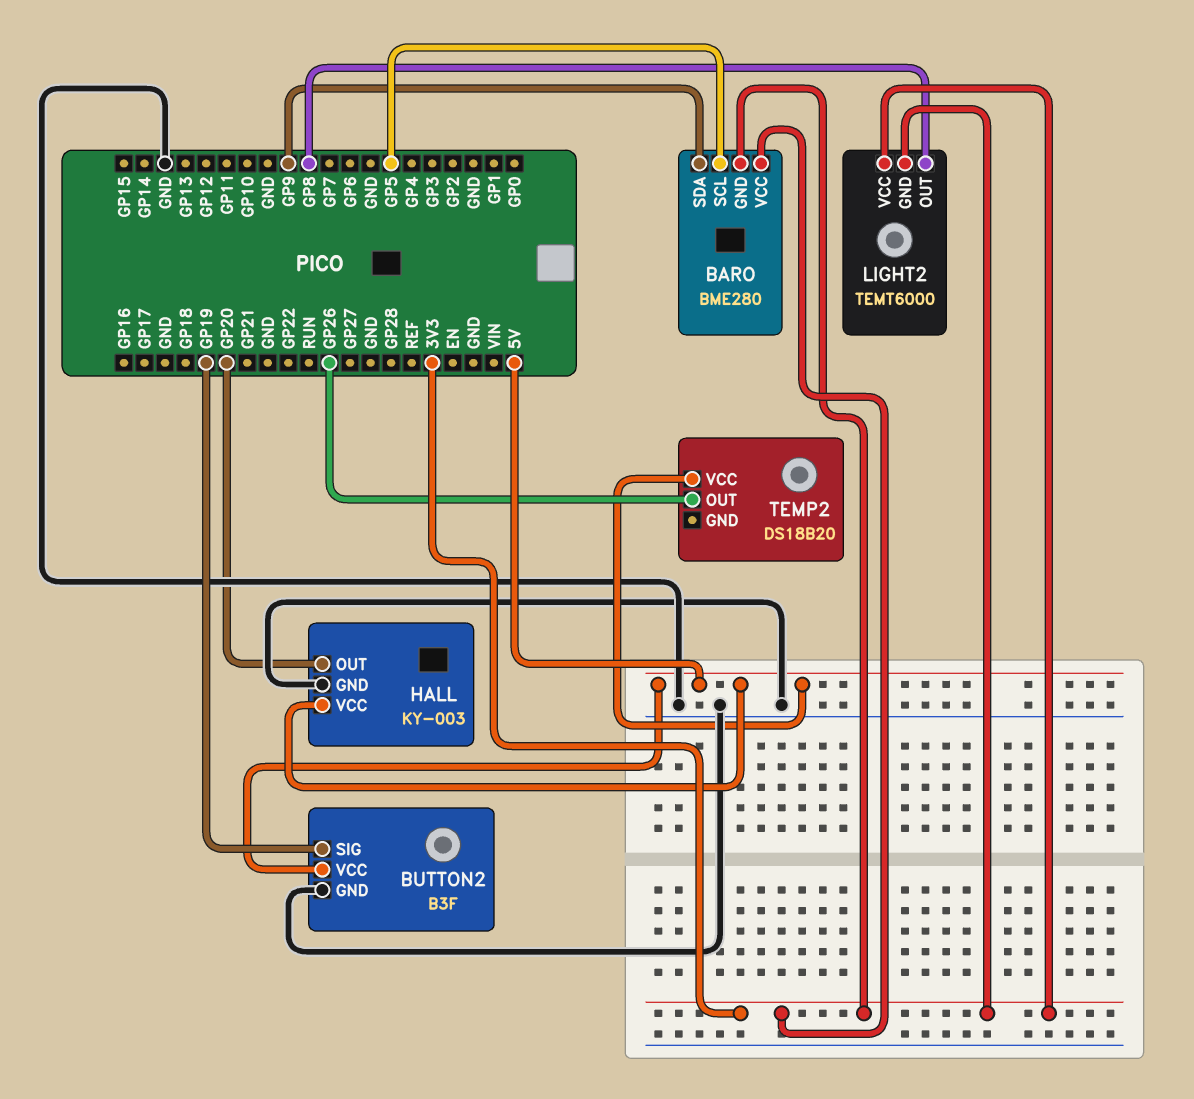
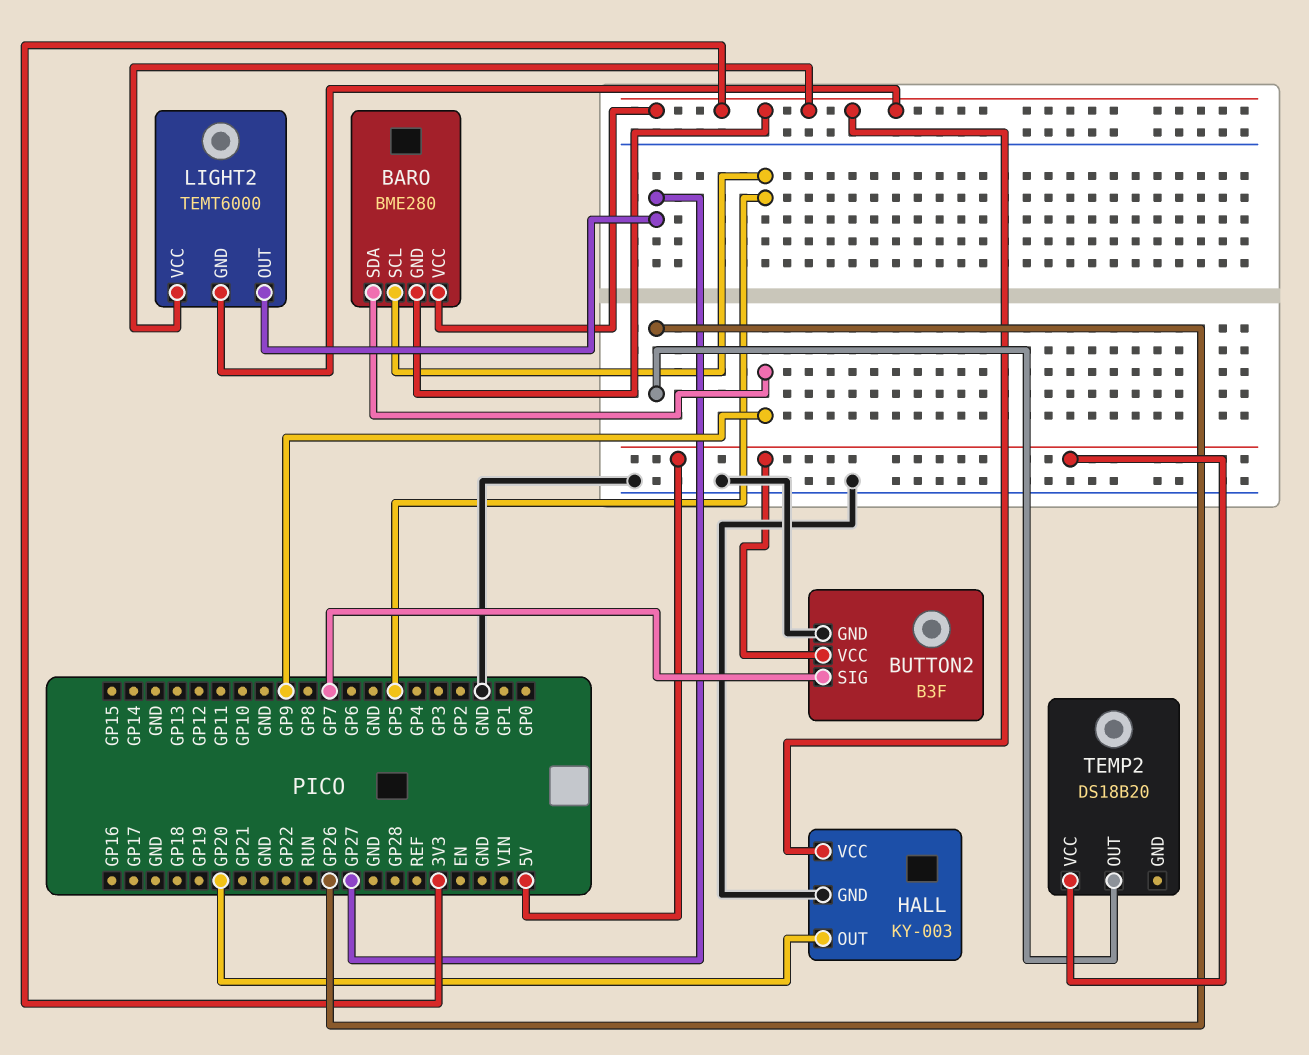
BUTTON2 pin SIG: GP19 -> GP7
HALL pin VCC: 5V -> 3V3
LIGHT2 pin OUT: GP8 -> GP27

